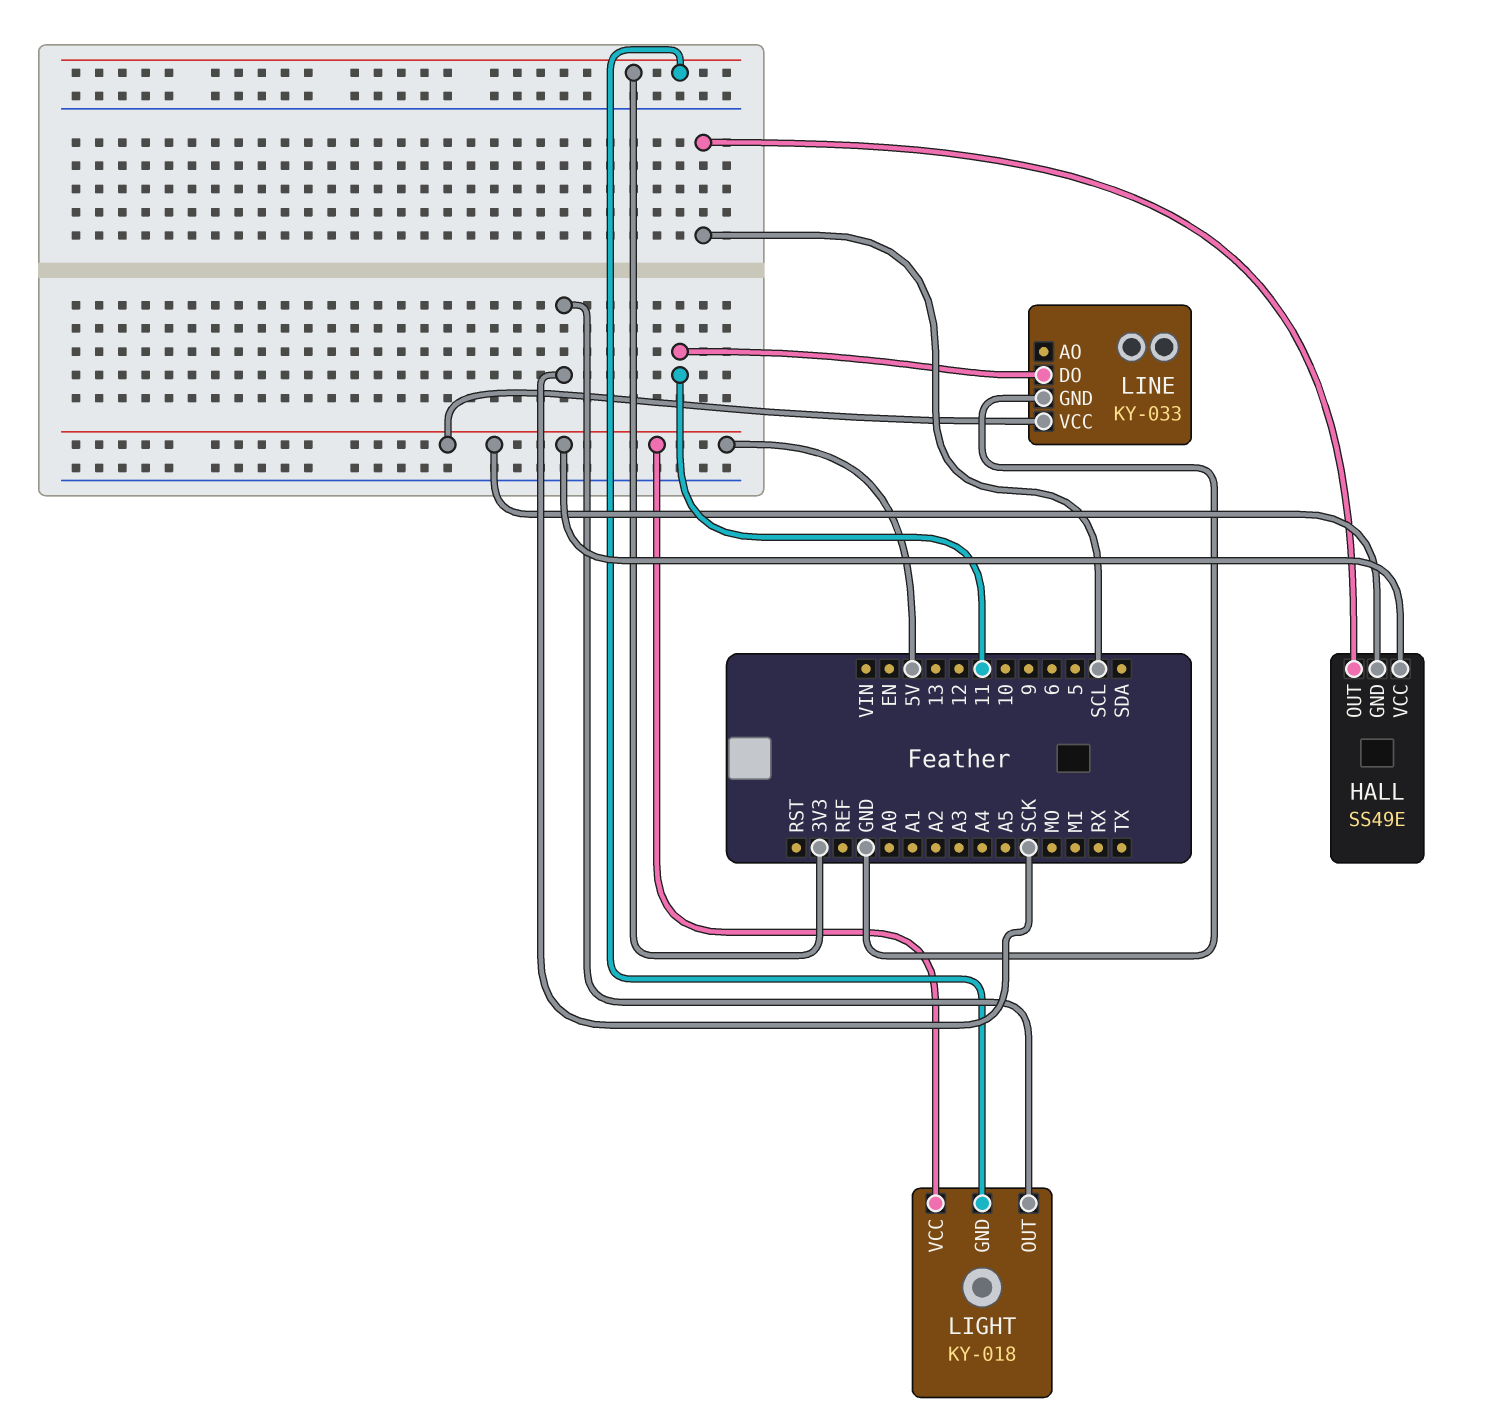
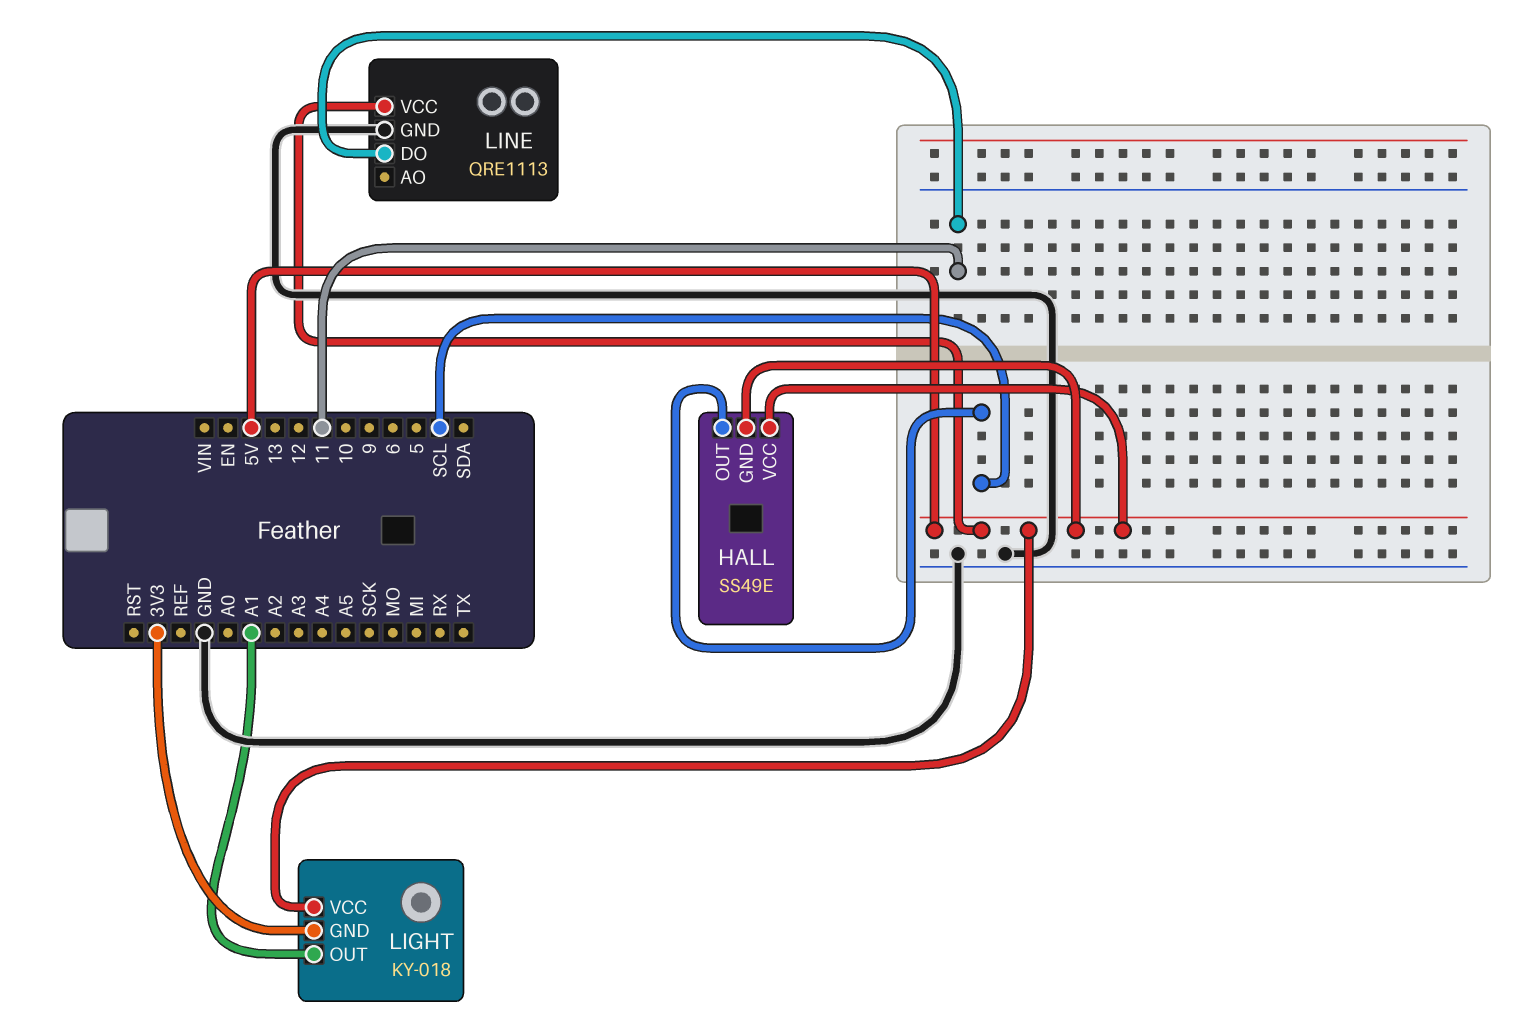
LIGHT pin OUT: SCK -> A1
LINE: KY-033 -> QRE1113

